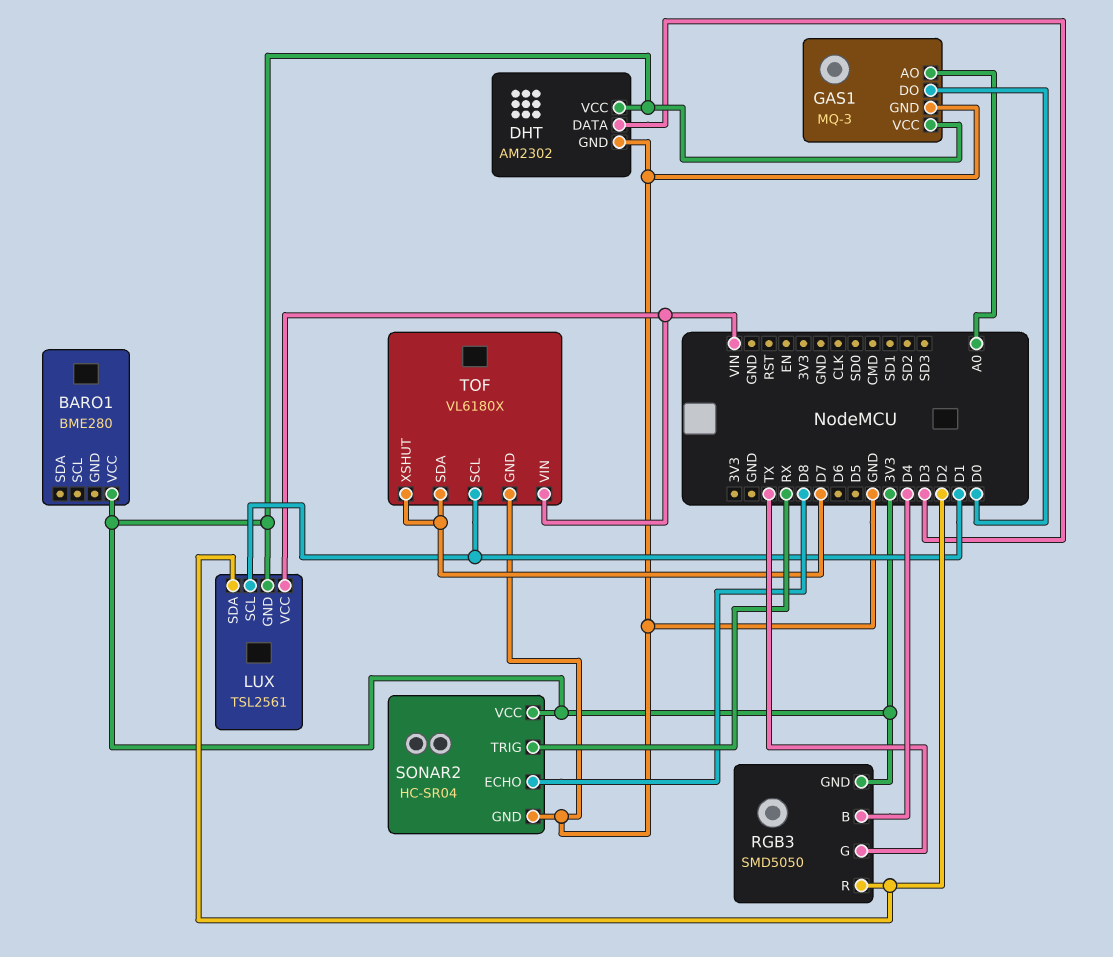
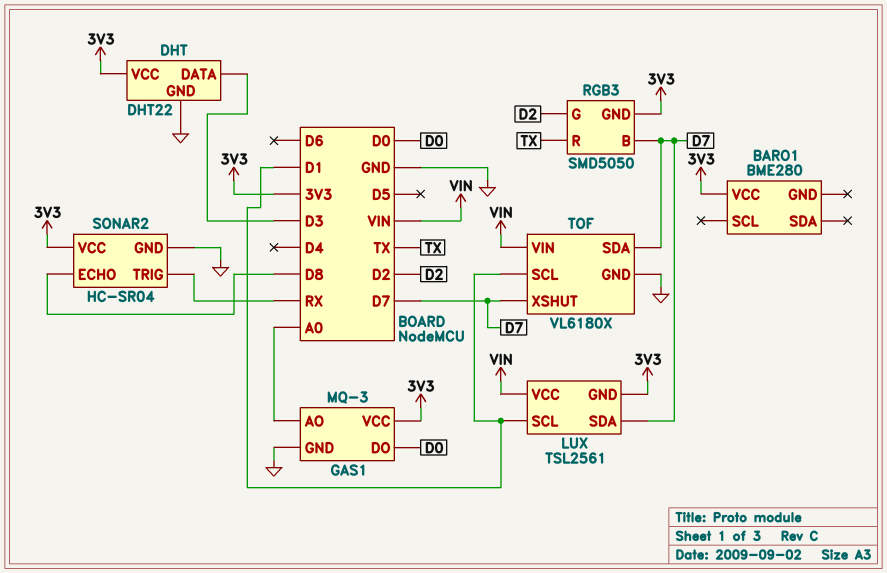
DHT: AM2302 -> DHT22
LUX pin SDA: D2 -> D7
RGB3 pin B: D4 -> D7
RGB3 pin G: TX -> D2
RGB3 pin R: D2 -> TX

